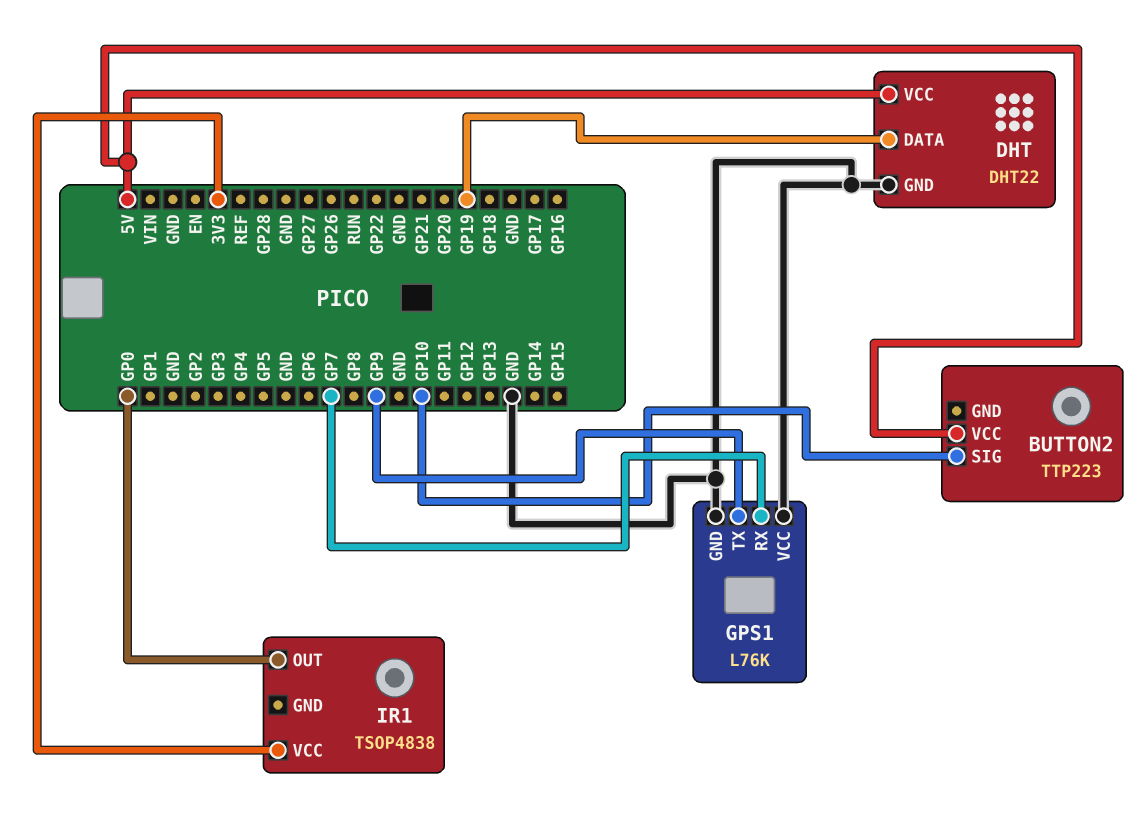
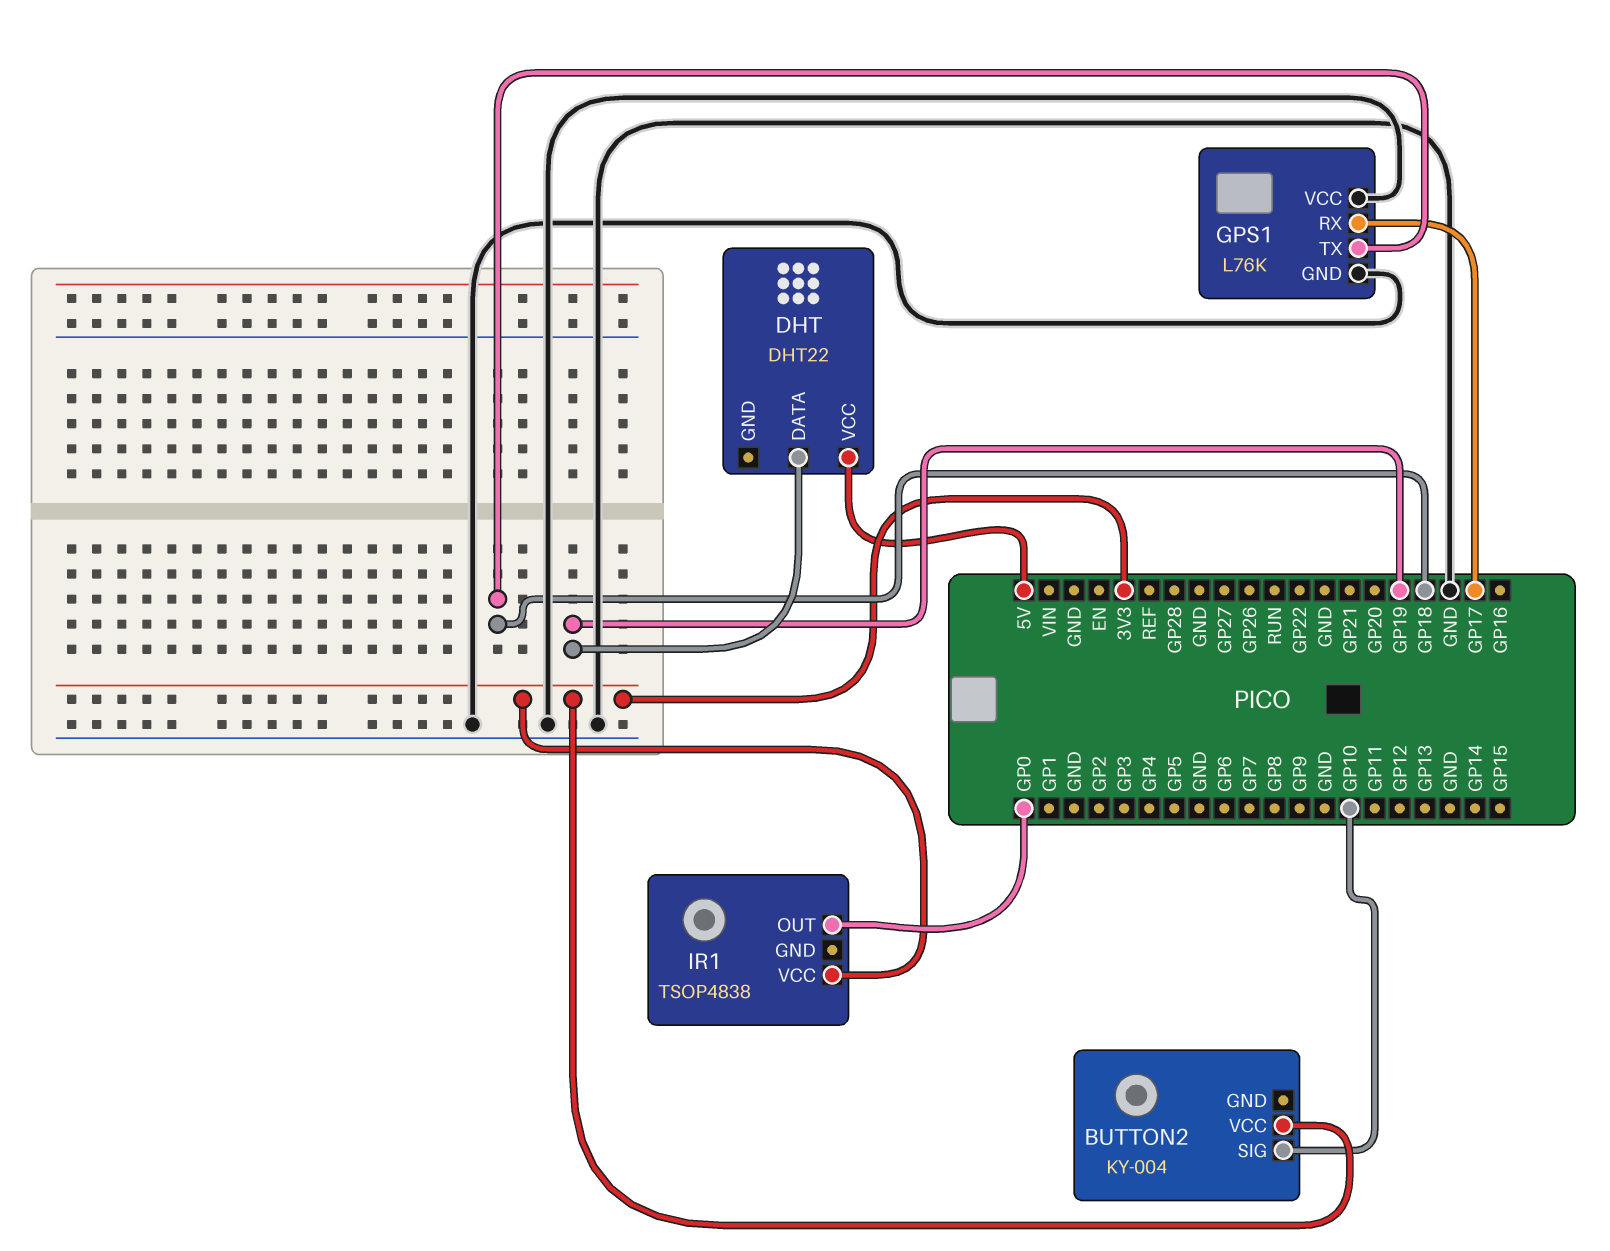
BUTTON2: TTP223 -> KY-004
BUTTON2 pin VCC: 5V -> 3V3
DHT pin GND: GND -> none
GPS1 pin RX: GP7 -> GP17
GPS1 pin TX: GP9 -> GP18

